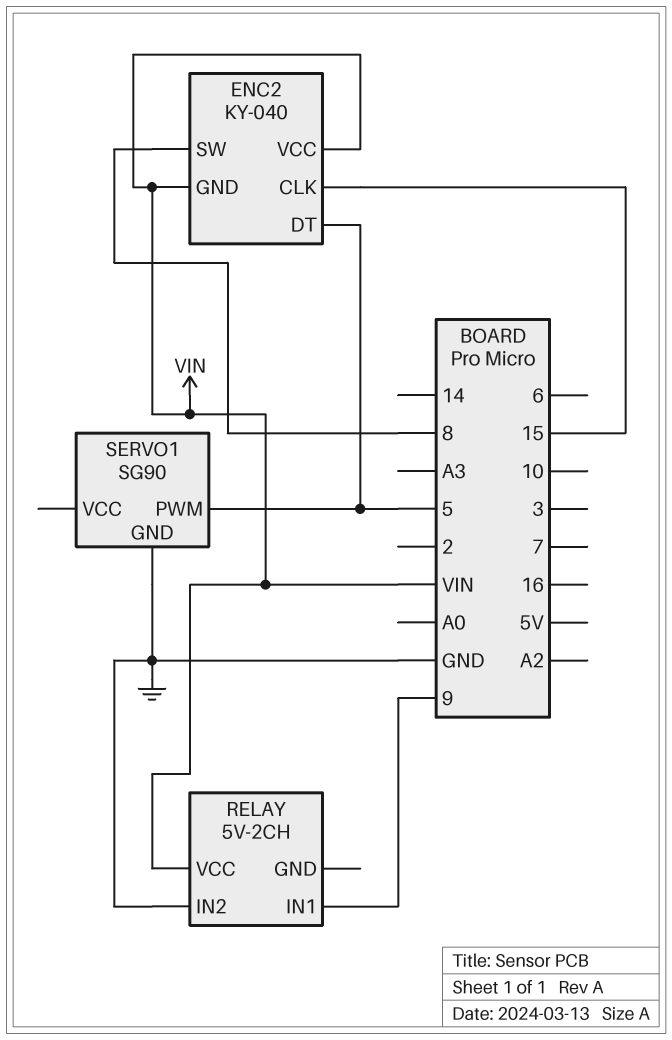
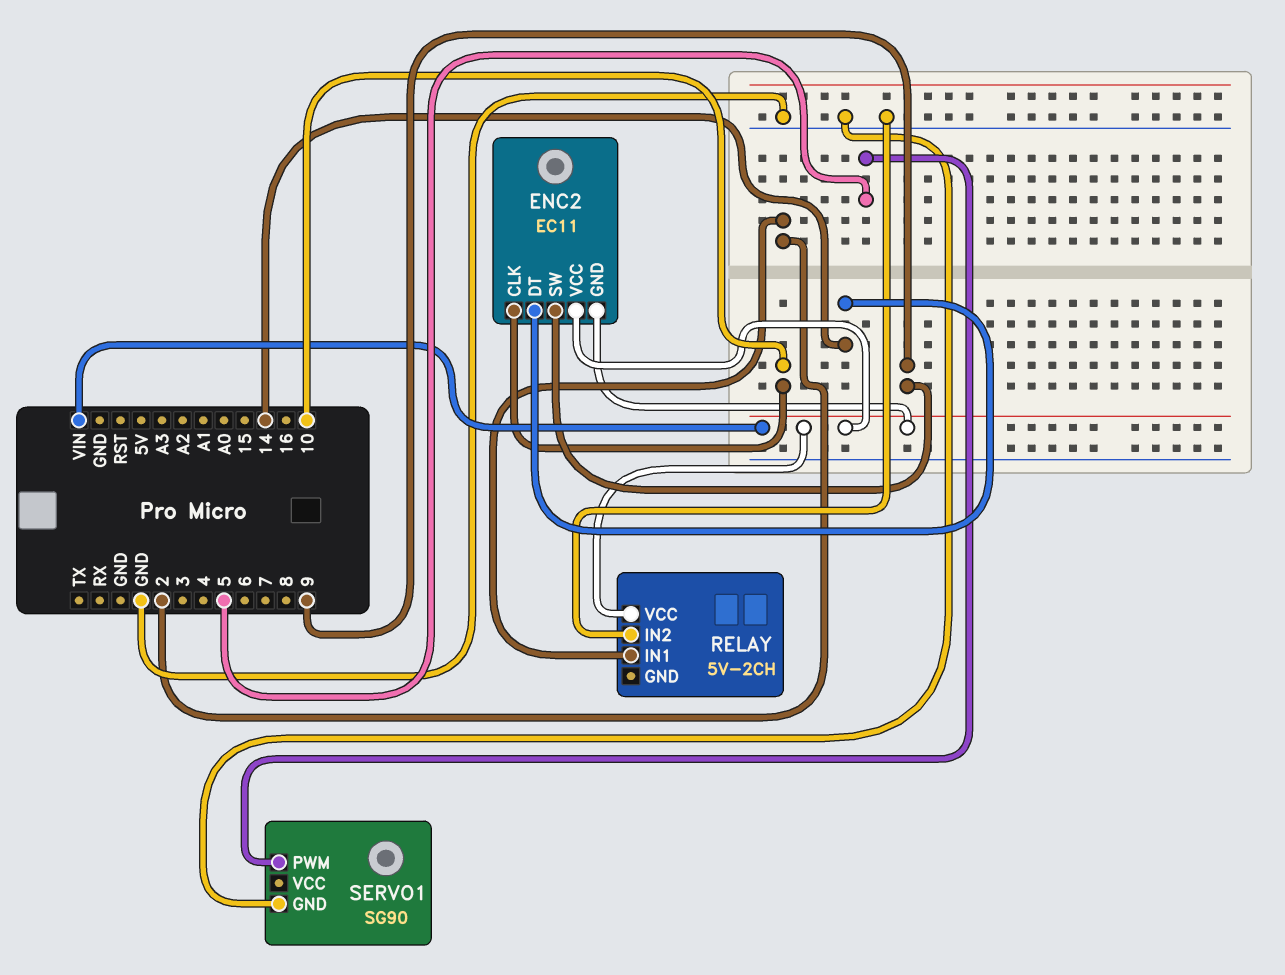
ENC2: KY-040 -> EC11
ENC2 pin CLK: 15 -> 10
ENC2 pin DT: 5 -> 14
ENC2 pin SW: 8 -> 9
RELAY pin IN1: 9 -> 2

